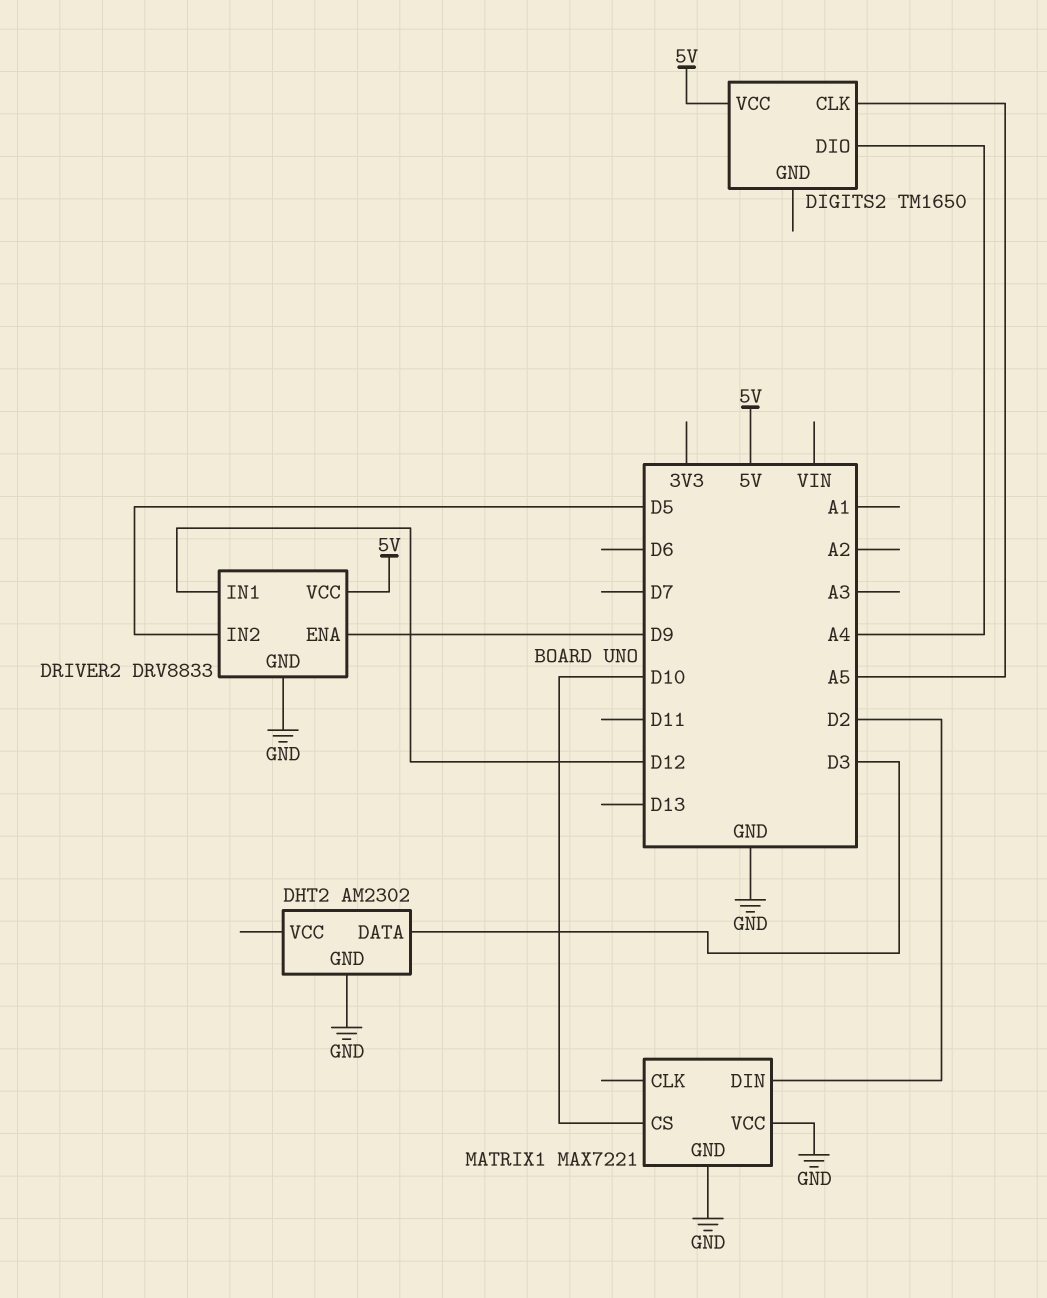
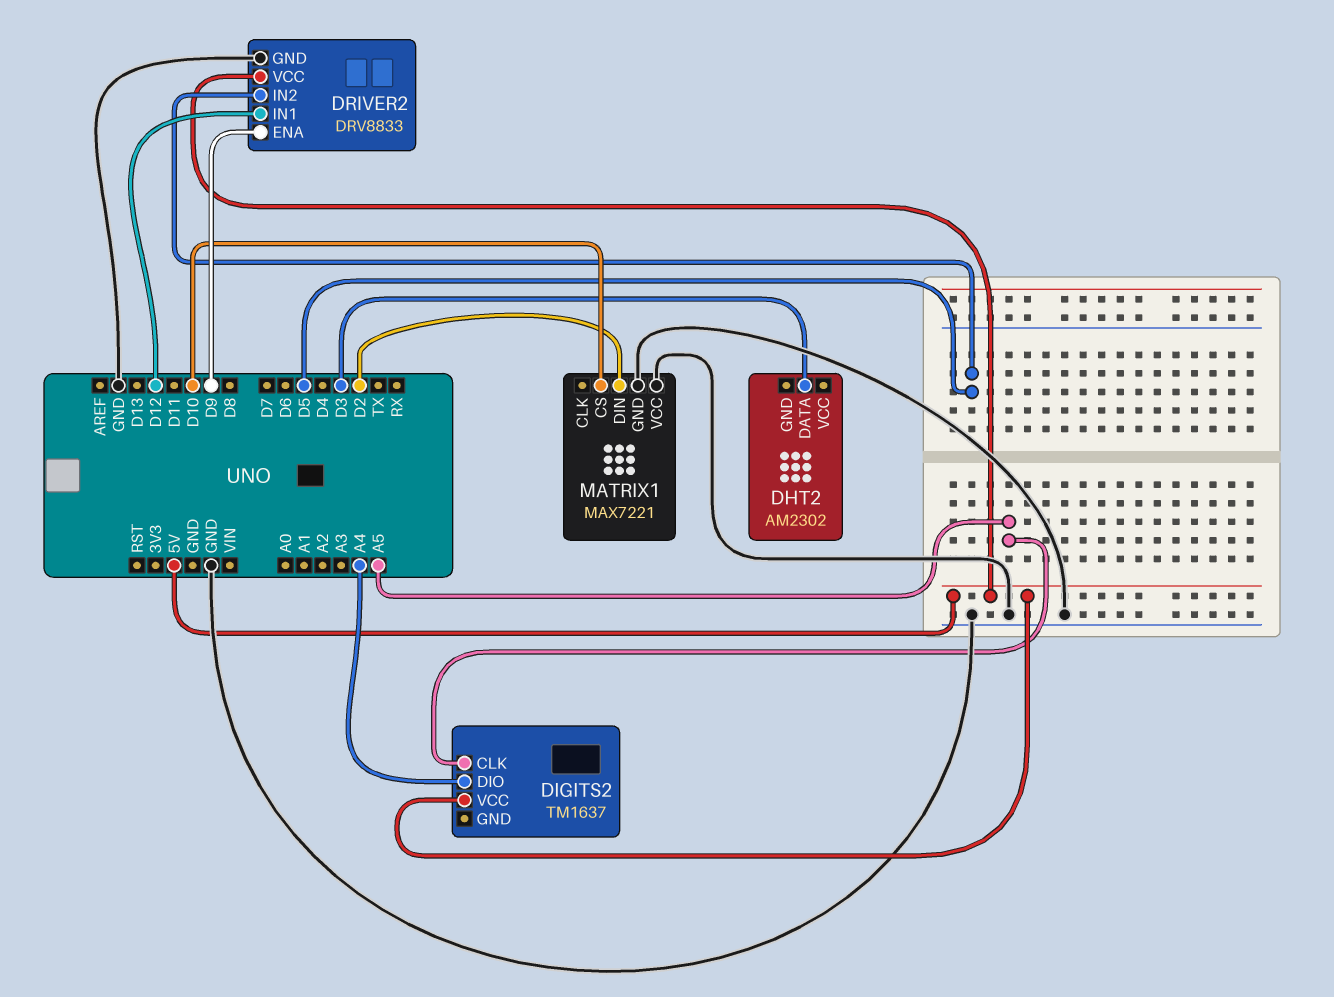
DHT2 pin GND: GND -> none
DIGITS2: TM1650 -> TM1637

